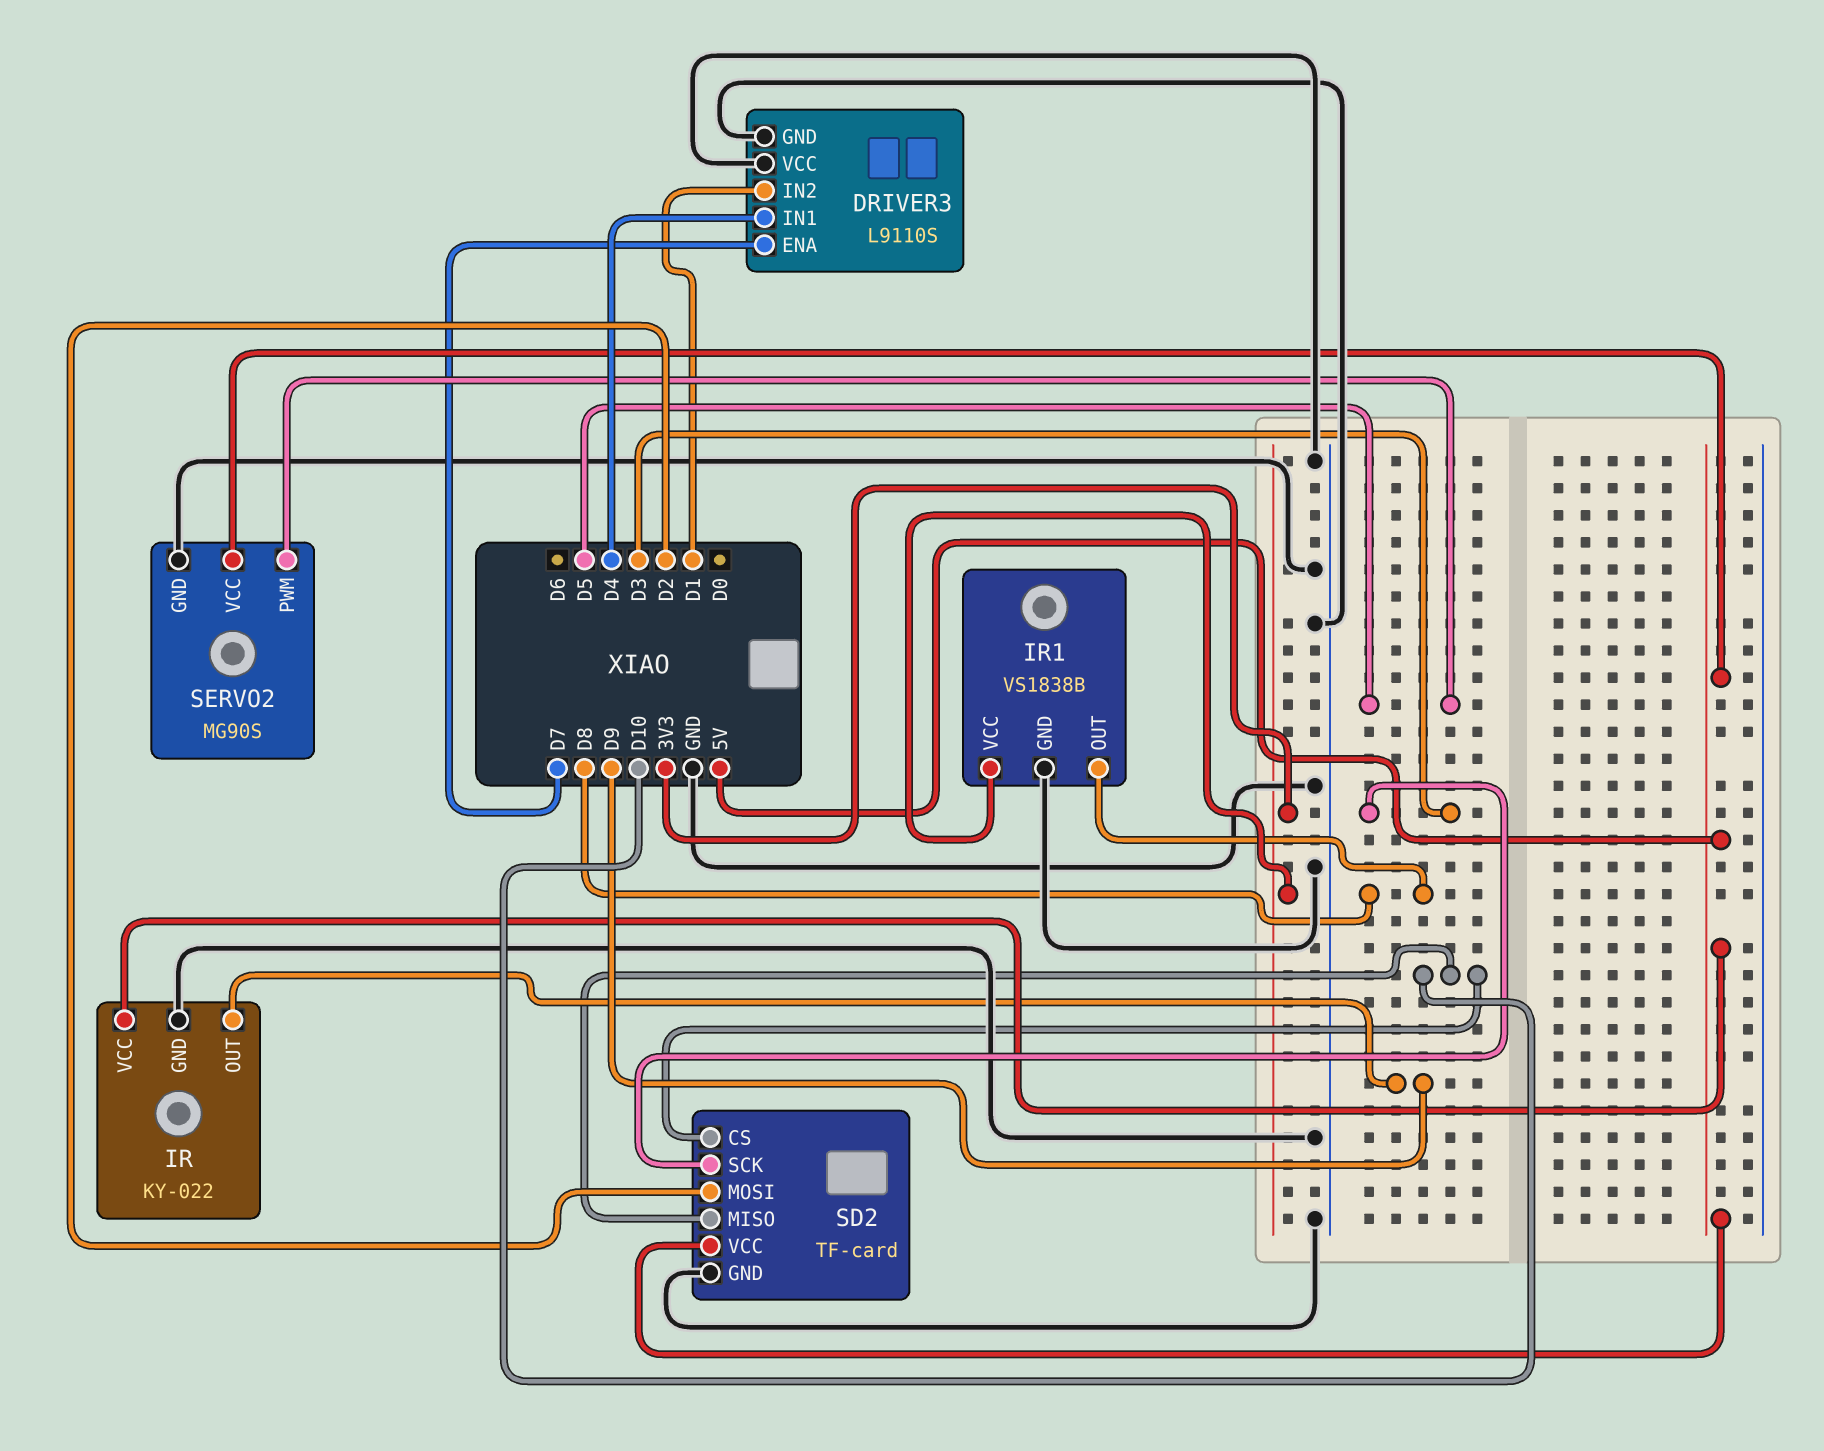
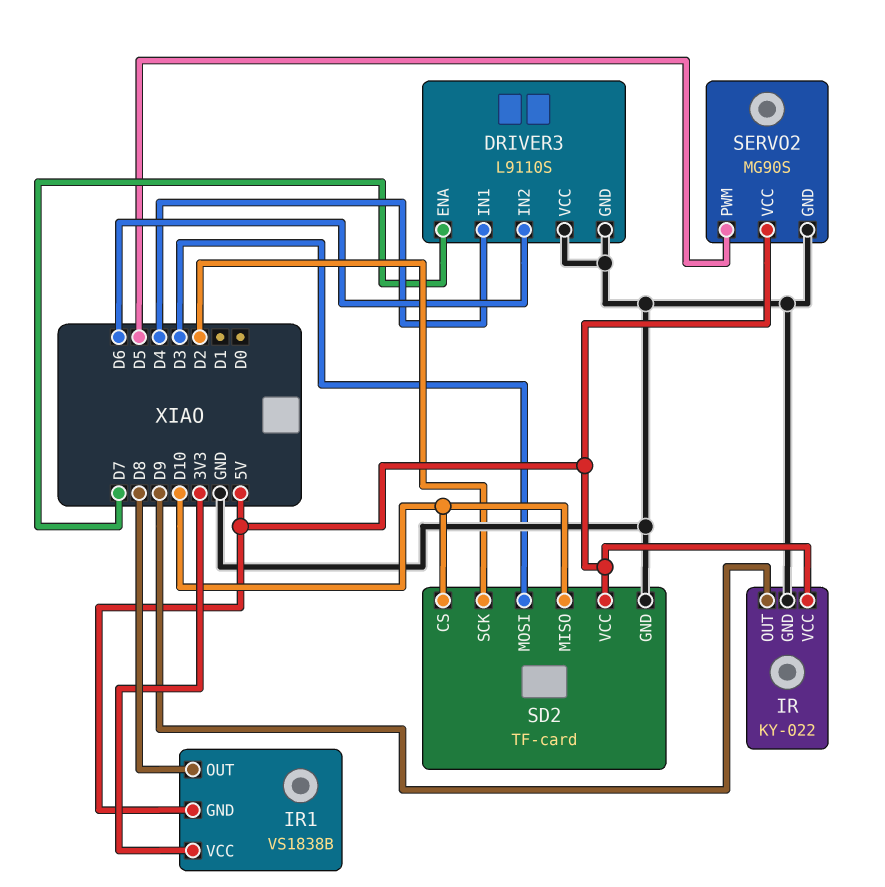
DRIVER3 pin IN2: D1 -> D6
IR1 pin GND: GND -> 5V
SD2 pin MOSI: D2 -> D3
SD2 pin SCK: D3 -> D2

